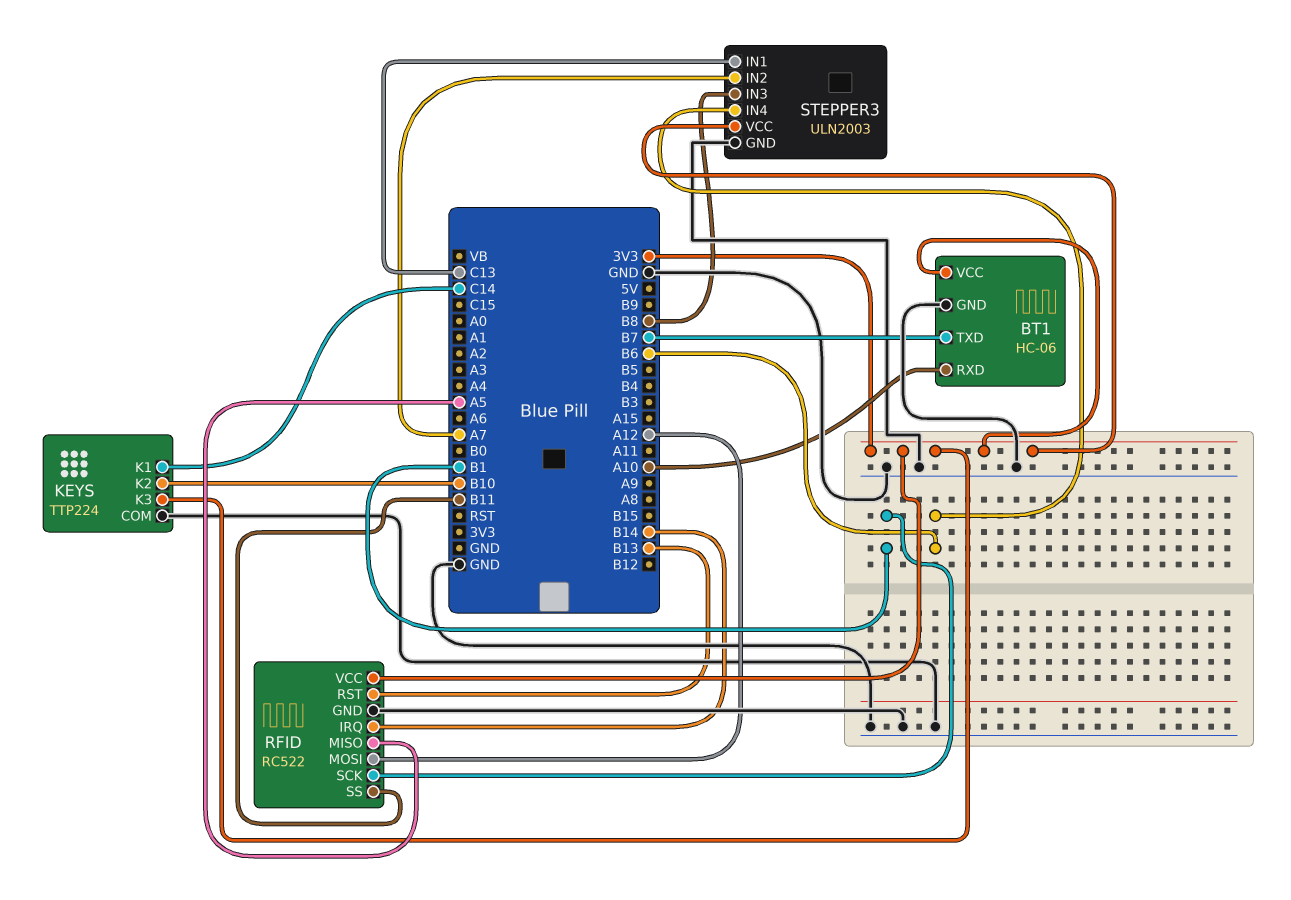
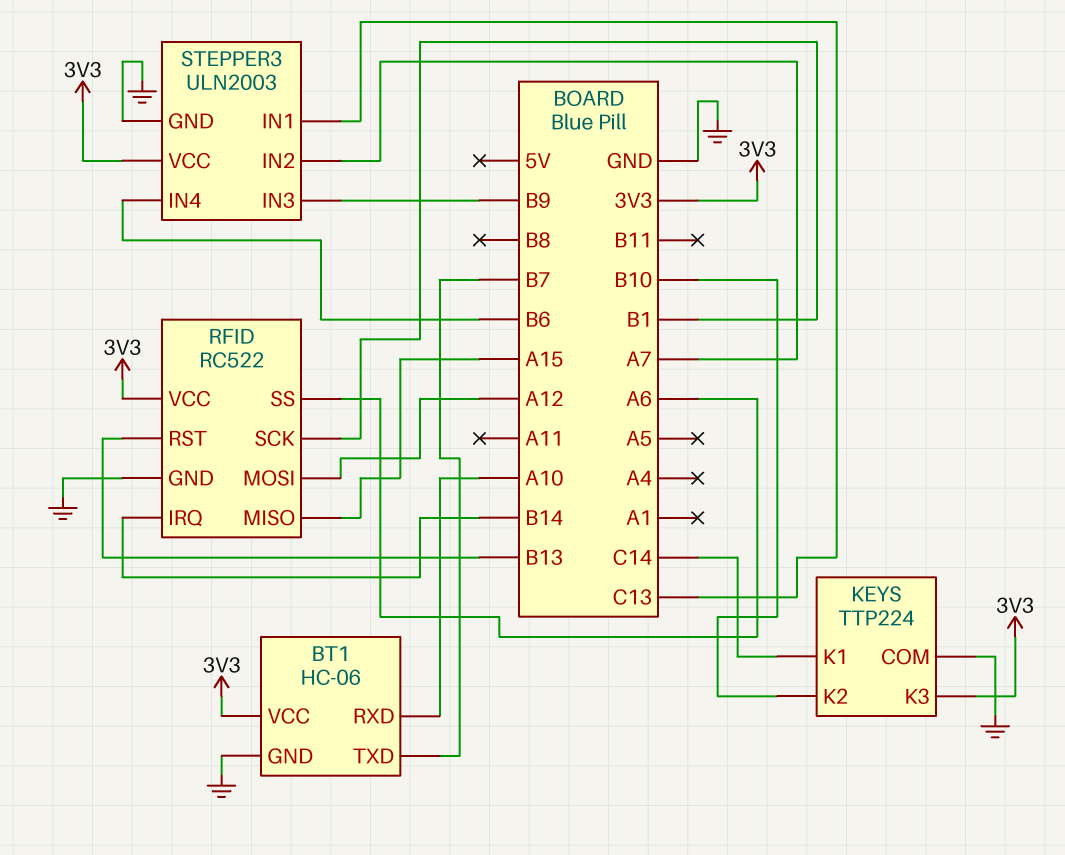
RFID pin MISO: A5 -> A15
RFID pin SS: B11 -> A6
STEPPER3 pin IN3: B8 -> B9

